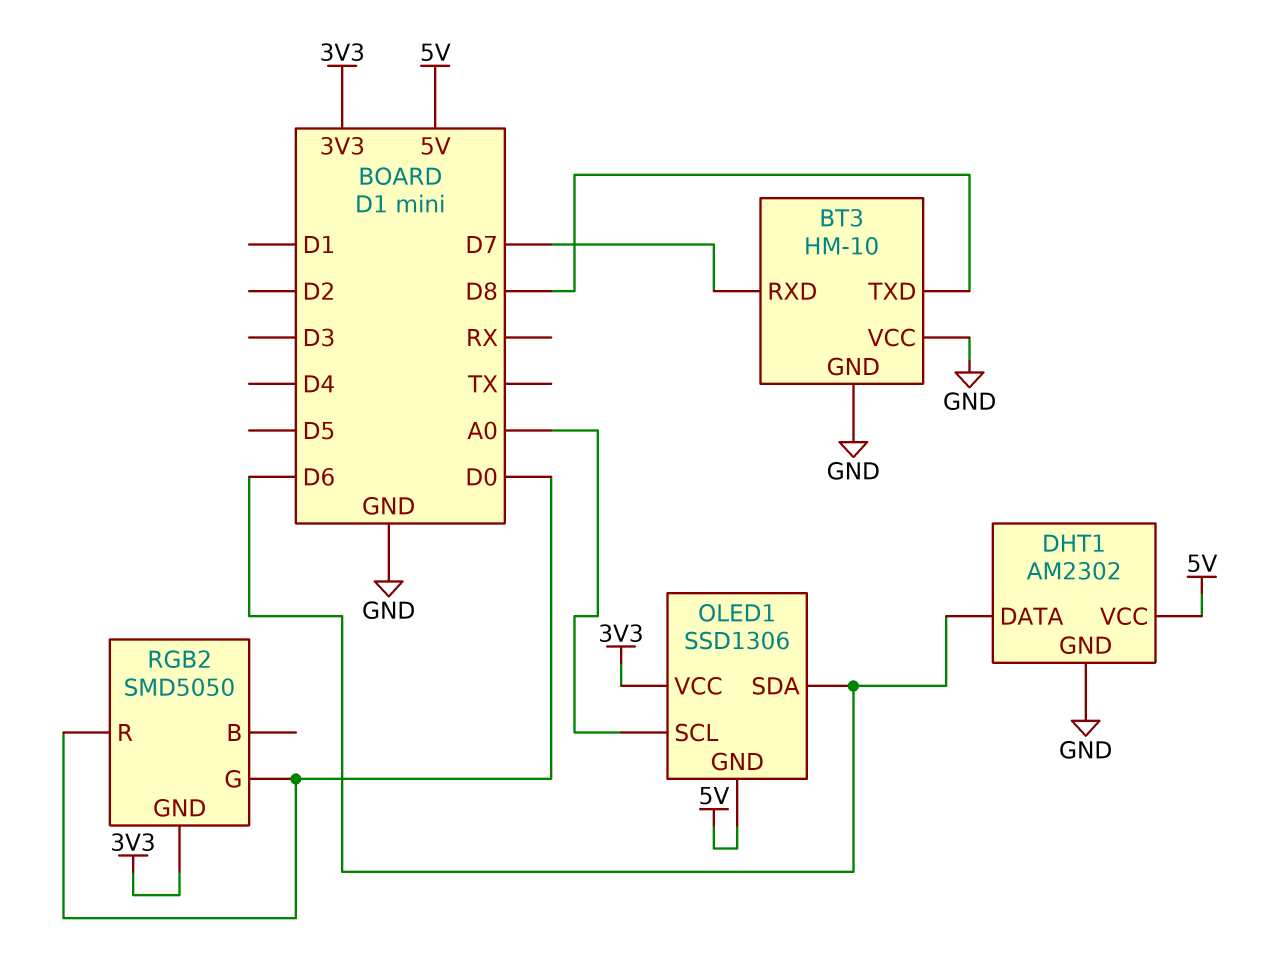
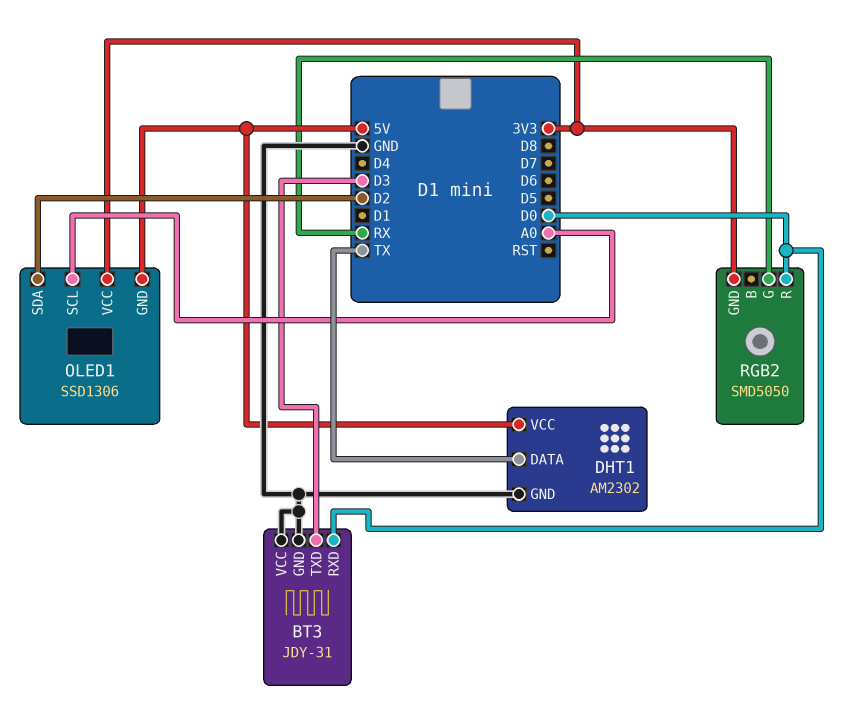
BT3: HM-10 -> JDY-31
BT3 pin RXD: D7 -> D0
BT3 pin TXD: D8 -> D3
DHT1 pin DATA: D6 -> TX
OLED1 pin SDA: D6 -> D2
RGB2 pin G: D0 -> RX

